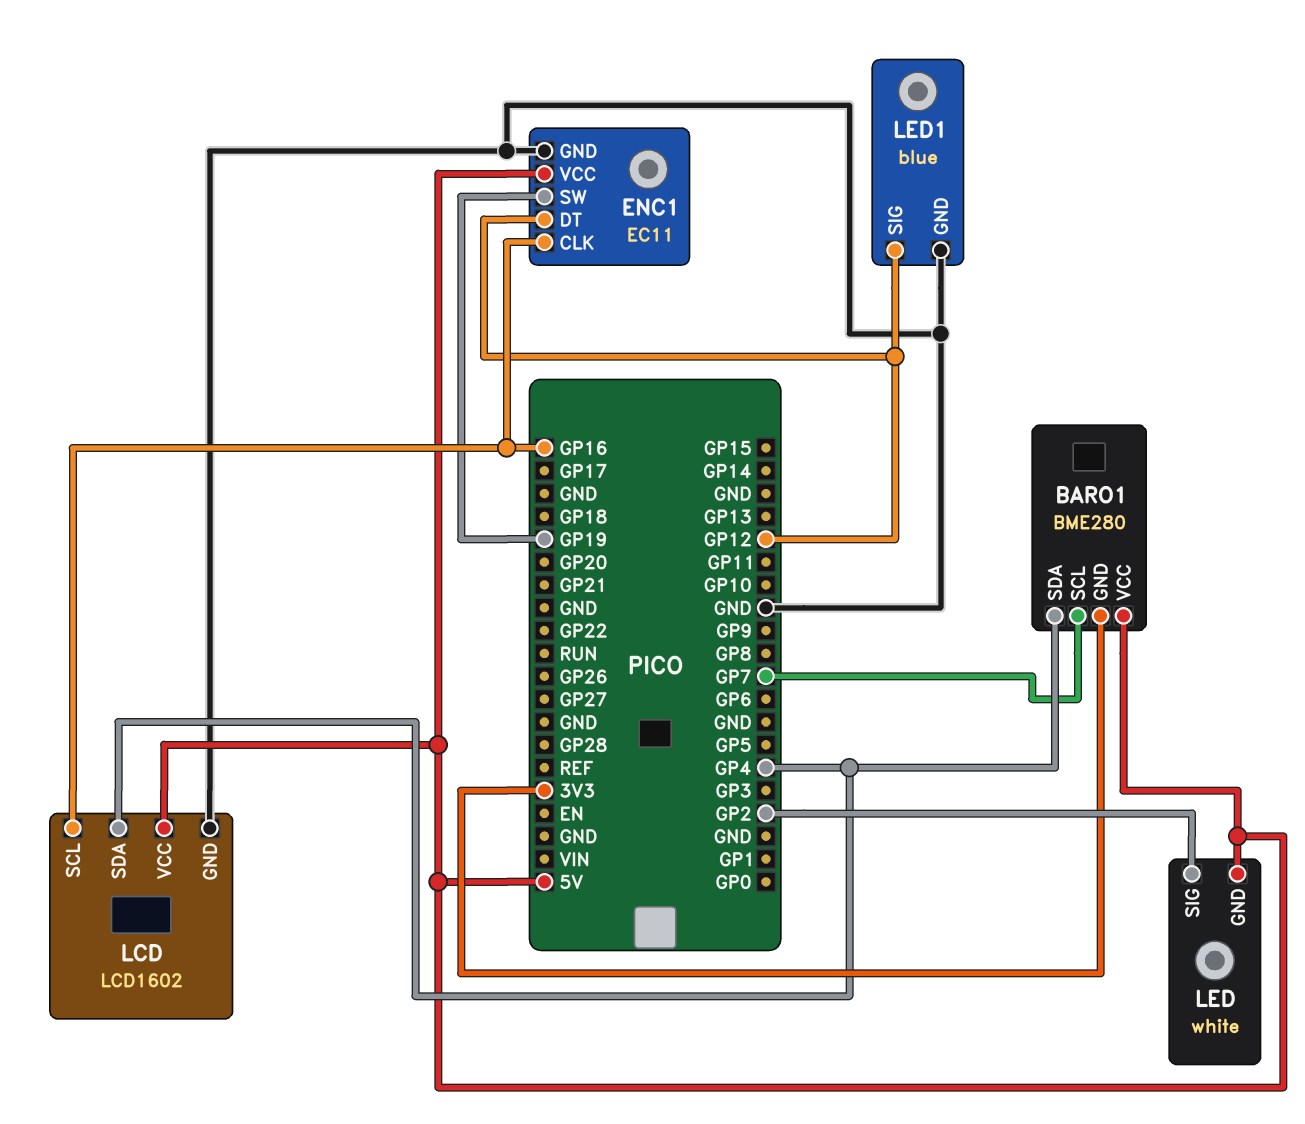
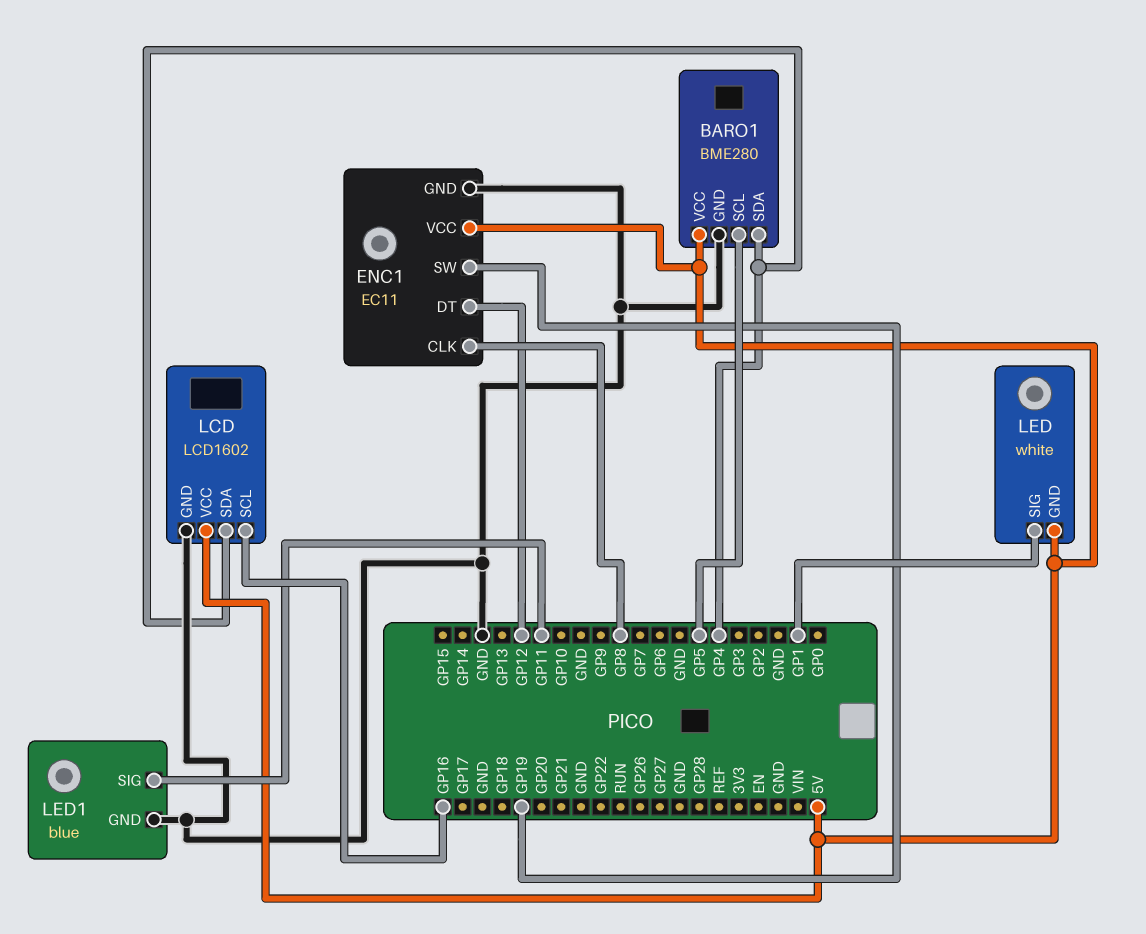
BARO1 pin GND: 3V3 -> GND
BARO1 pin SCL: GP7 -> GP5
ENC1 pin CLK: GP16 -> GP8
LED pin SIG: GP2 -> GP1
LED1 pin SIG: GP12 -> GP11

